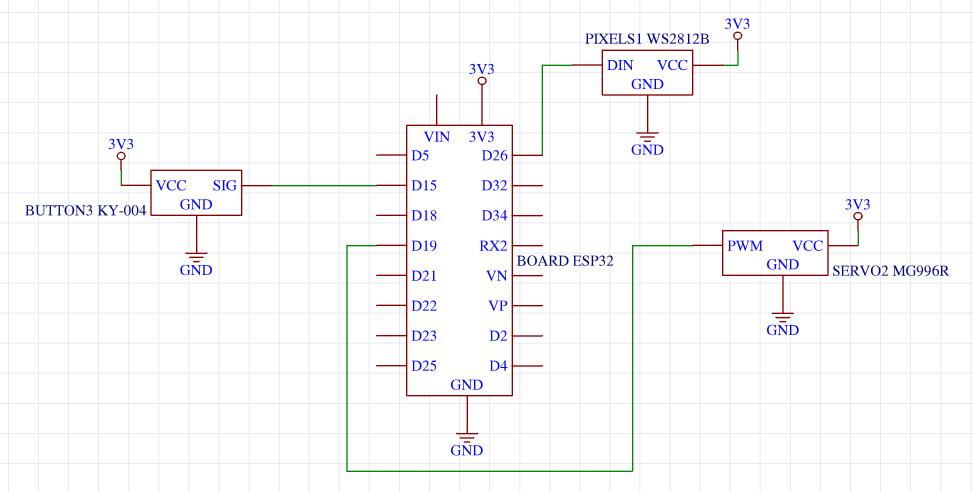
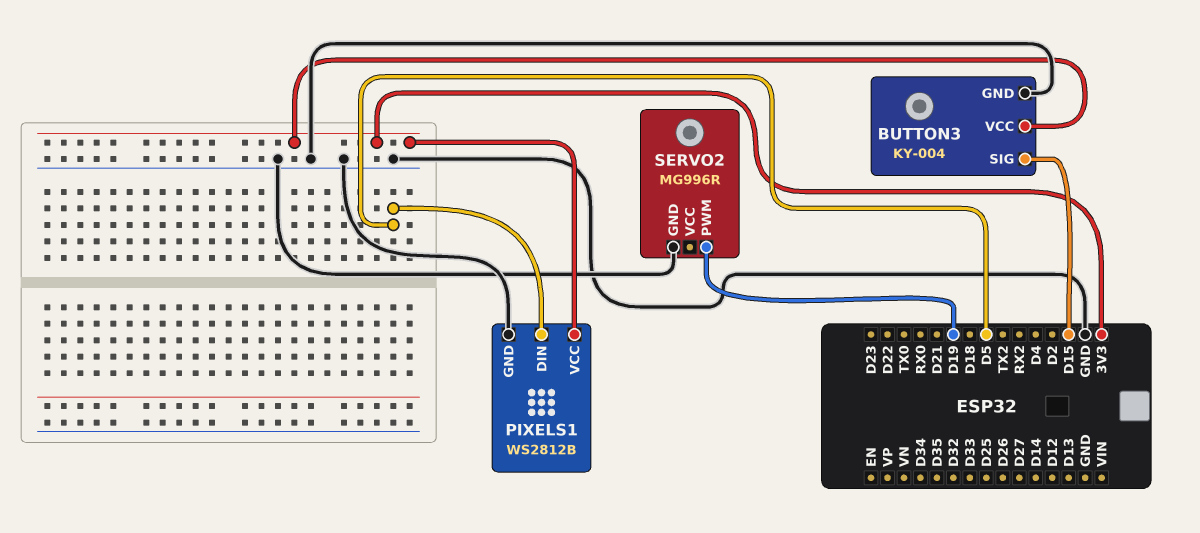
PIXELS1 pin DIN: D26 -> D5
SERVO2 pin VCC: 3V3 -> none

